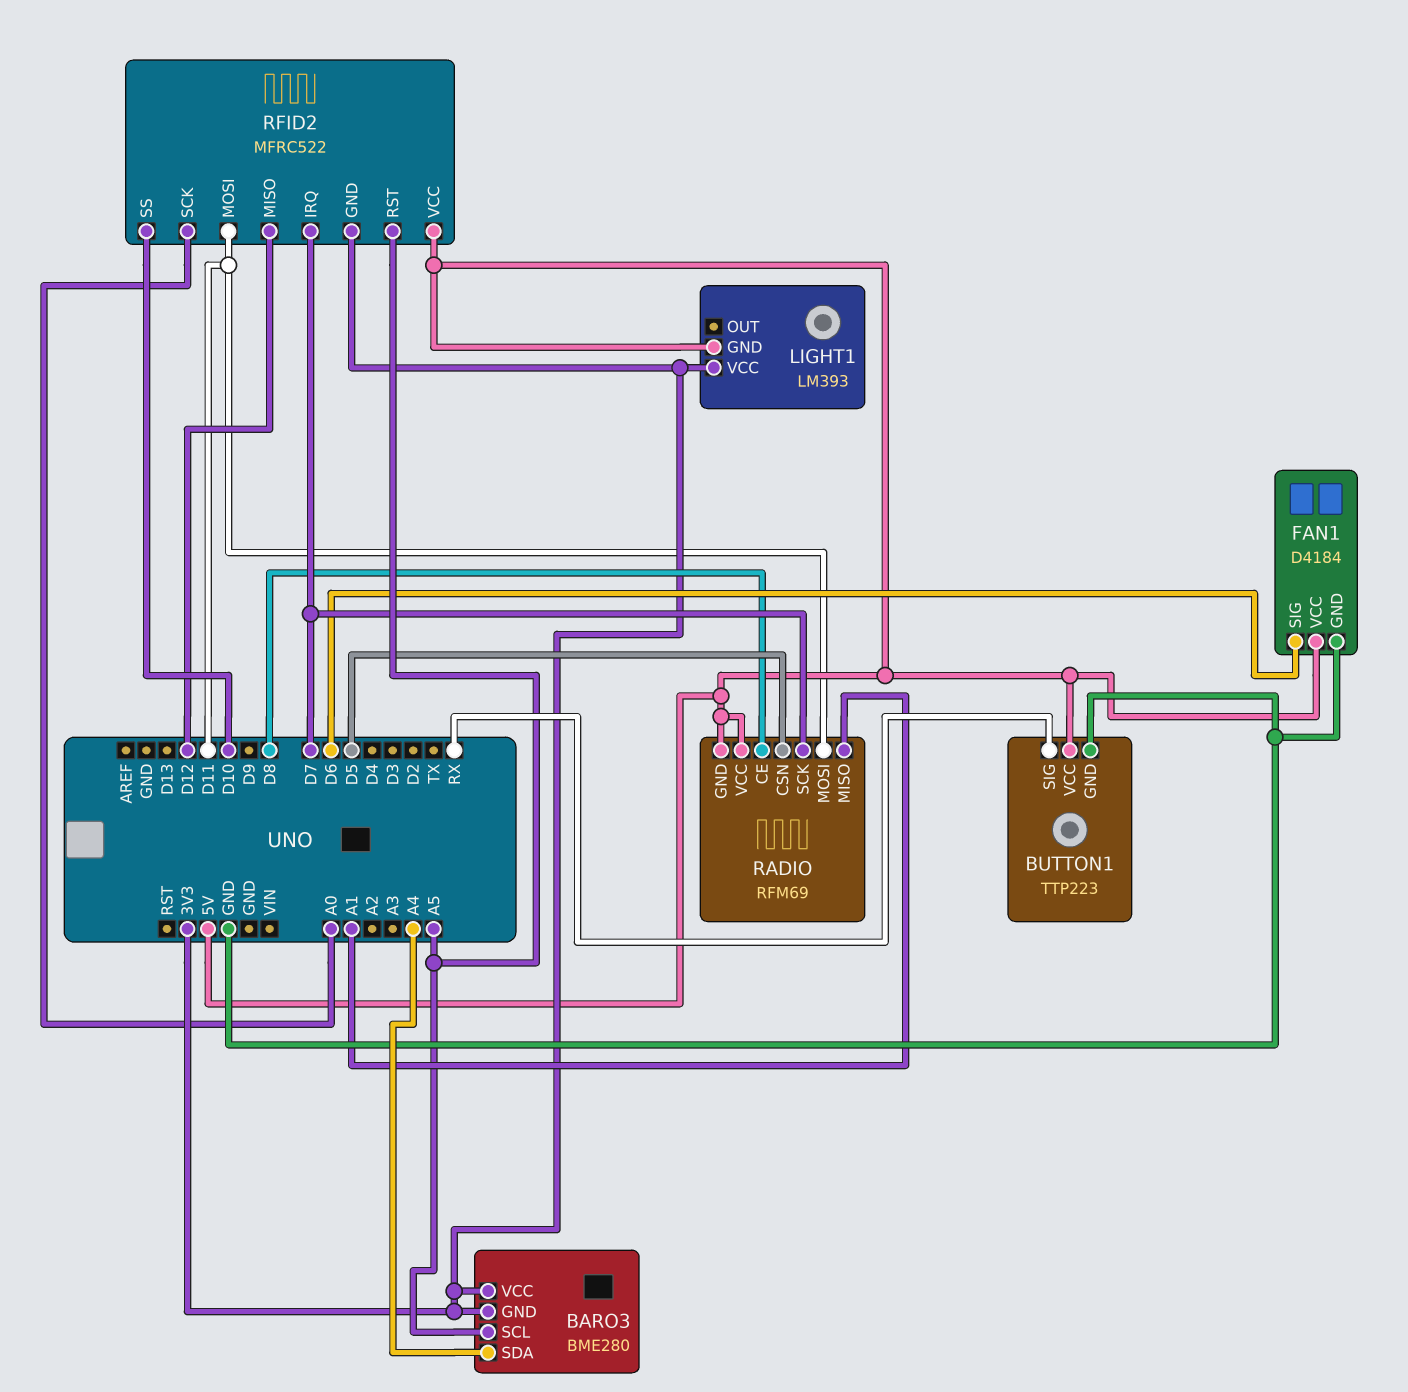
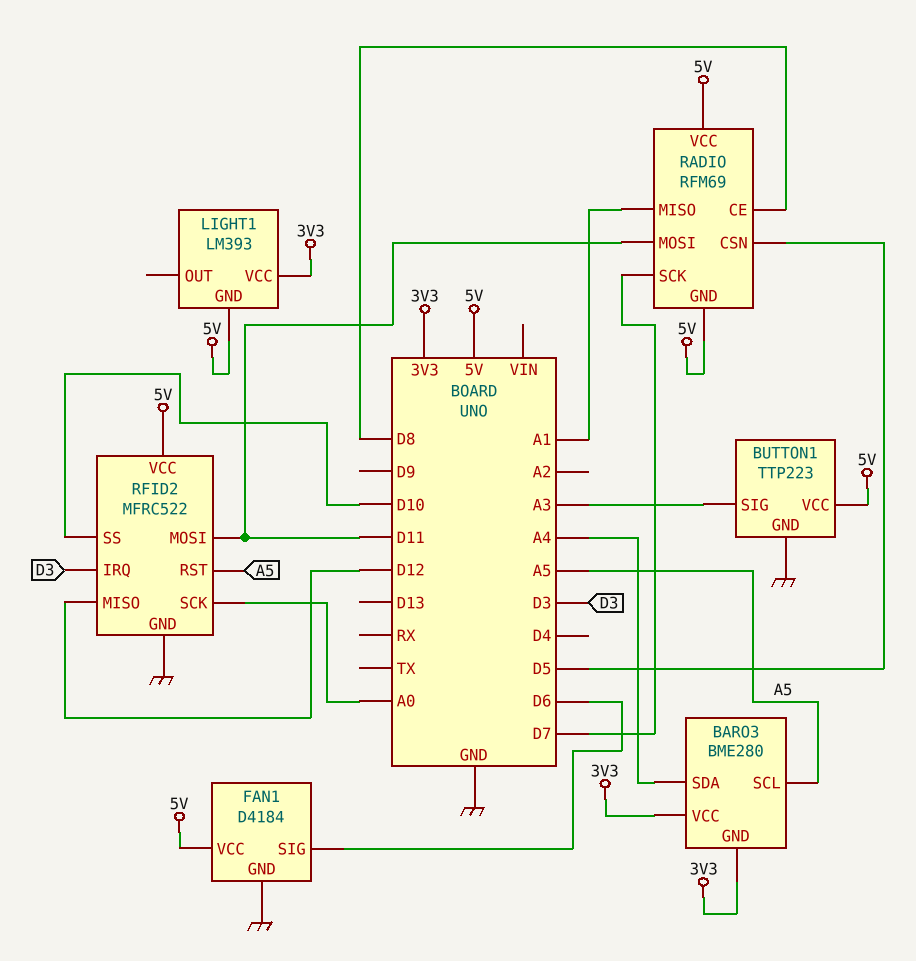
BUTTON1 pin SIG: RX -> A3
RFID2 pin GND: 3V3 -> GND
RFID2 pin IRQ: D7 -> D3

